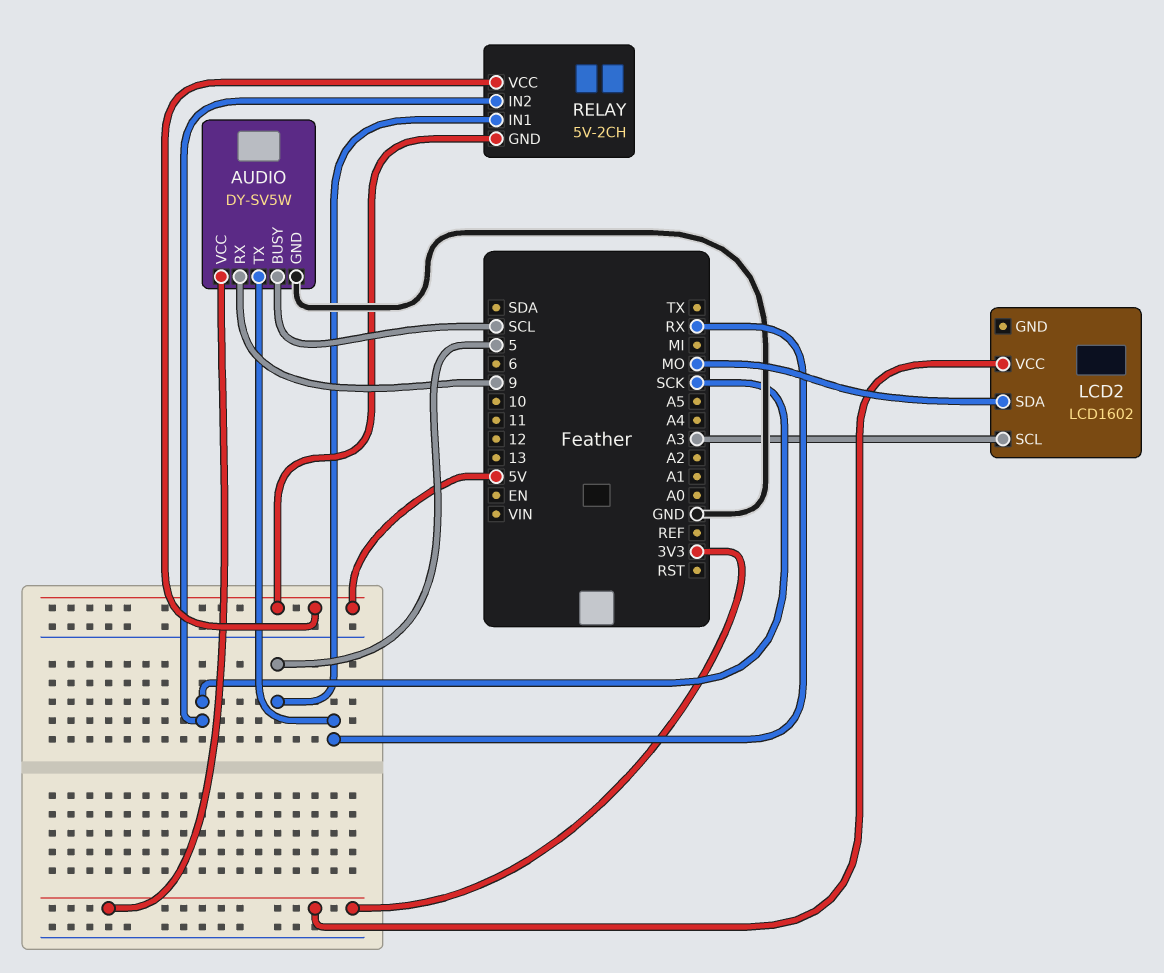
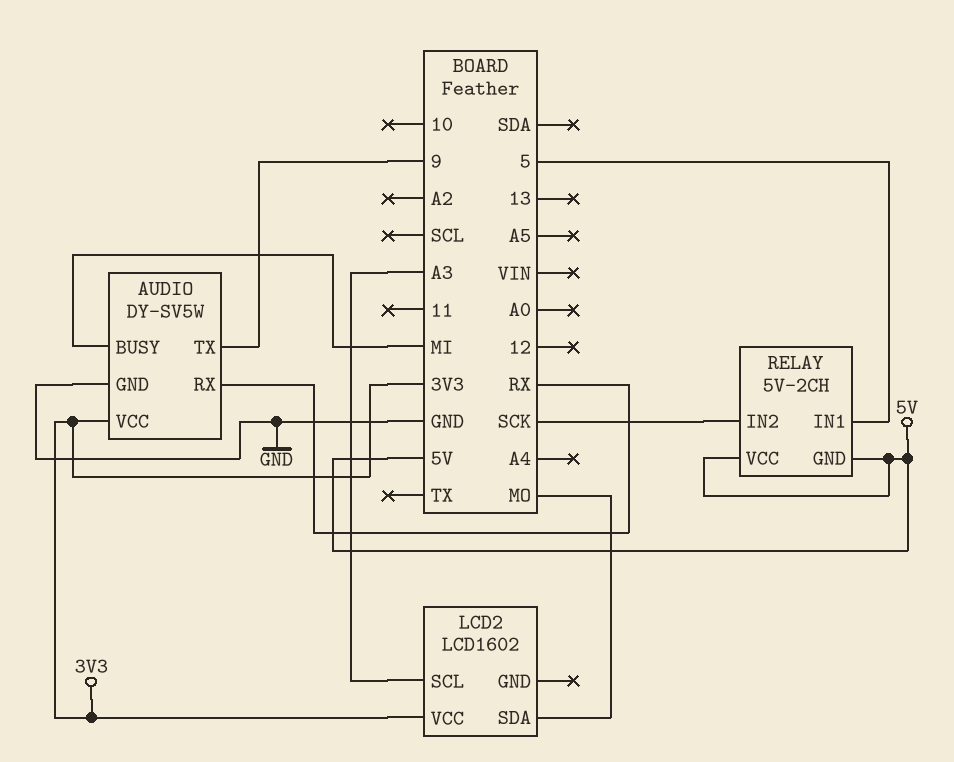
AUDIO pin BUSY: SCL -> MI
AUDIO pin RX: 9 -> RX
AUDIO pin TX: RX -> 9

